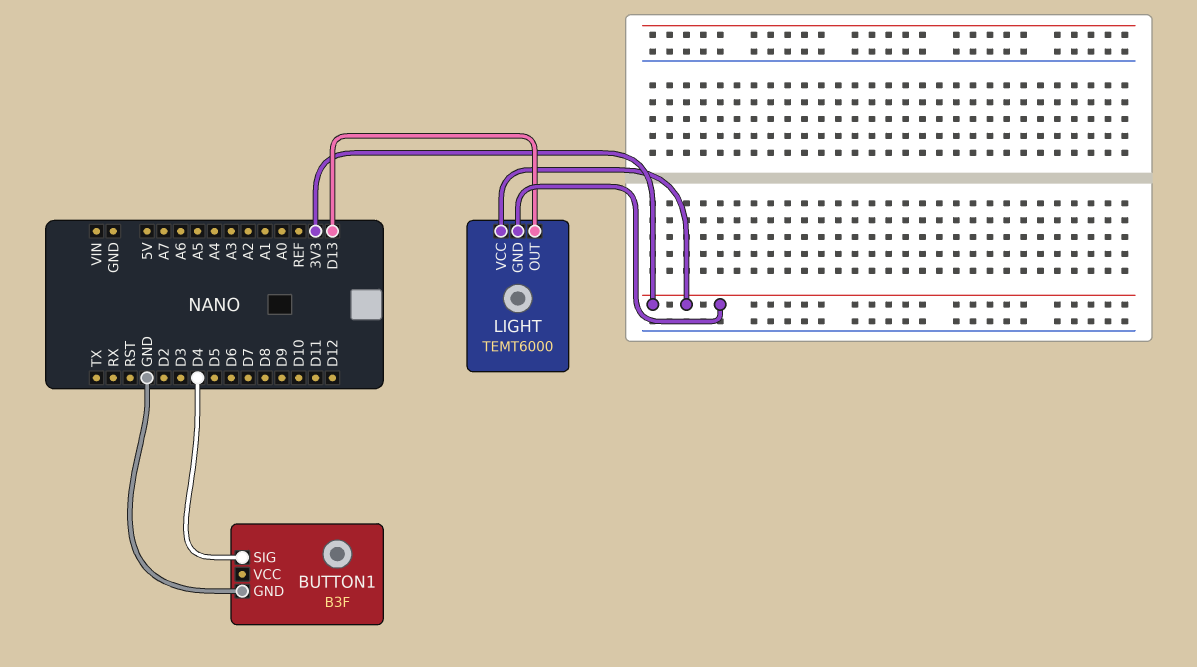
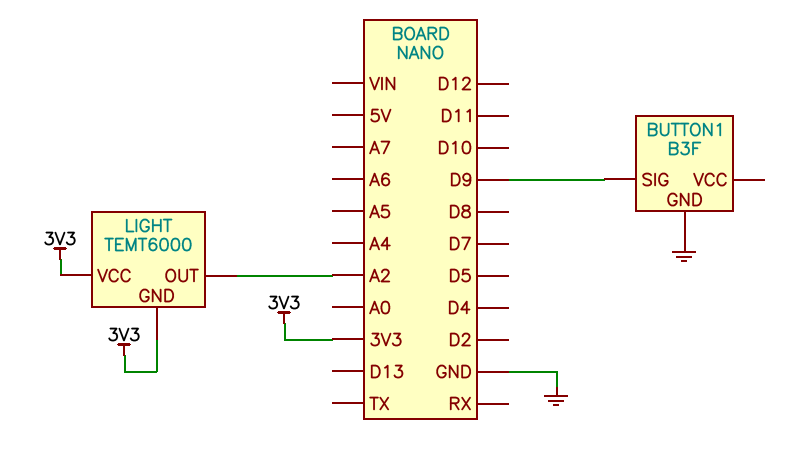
BUTTON1 pin SIG: D4 -> D9
LIGHT pin OUT: D13 -> A2

